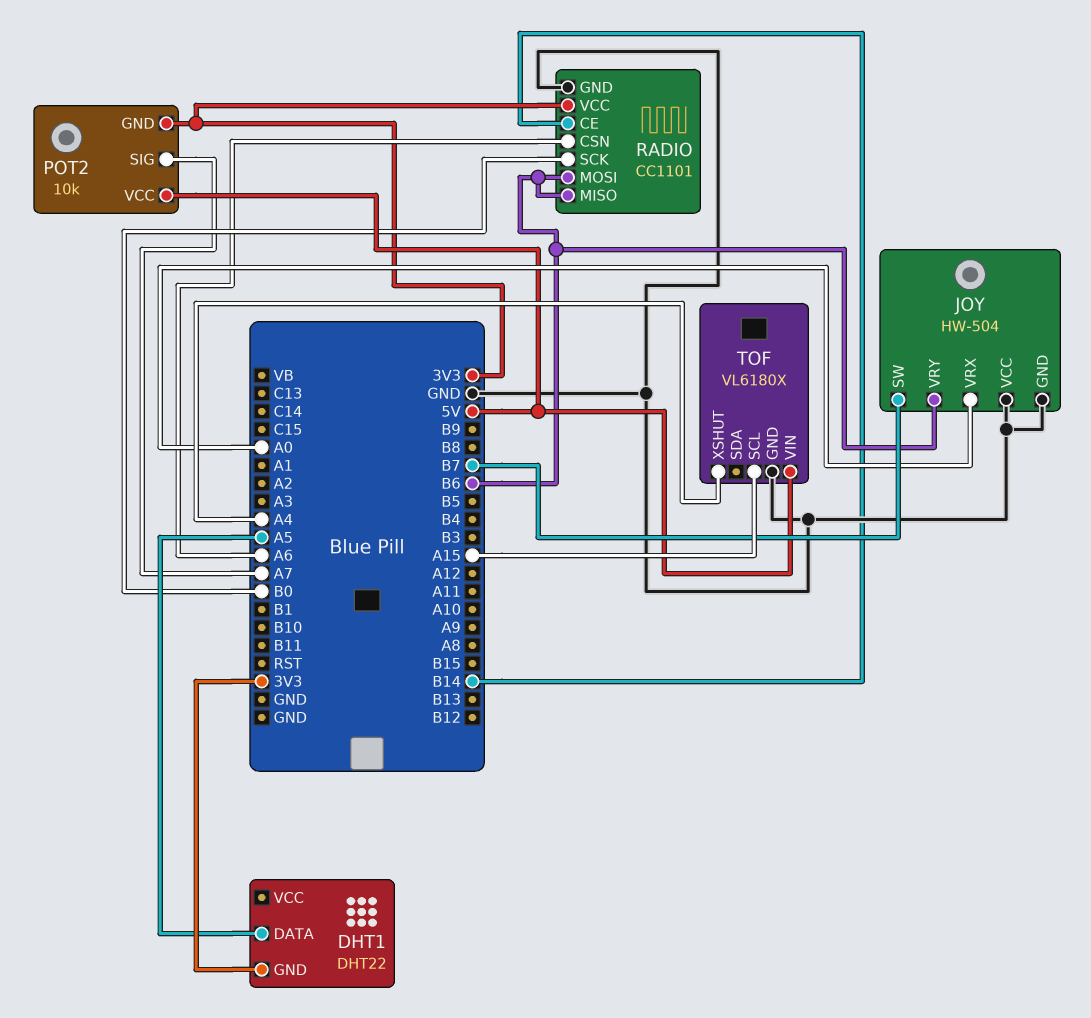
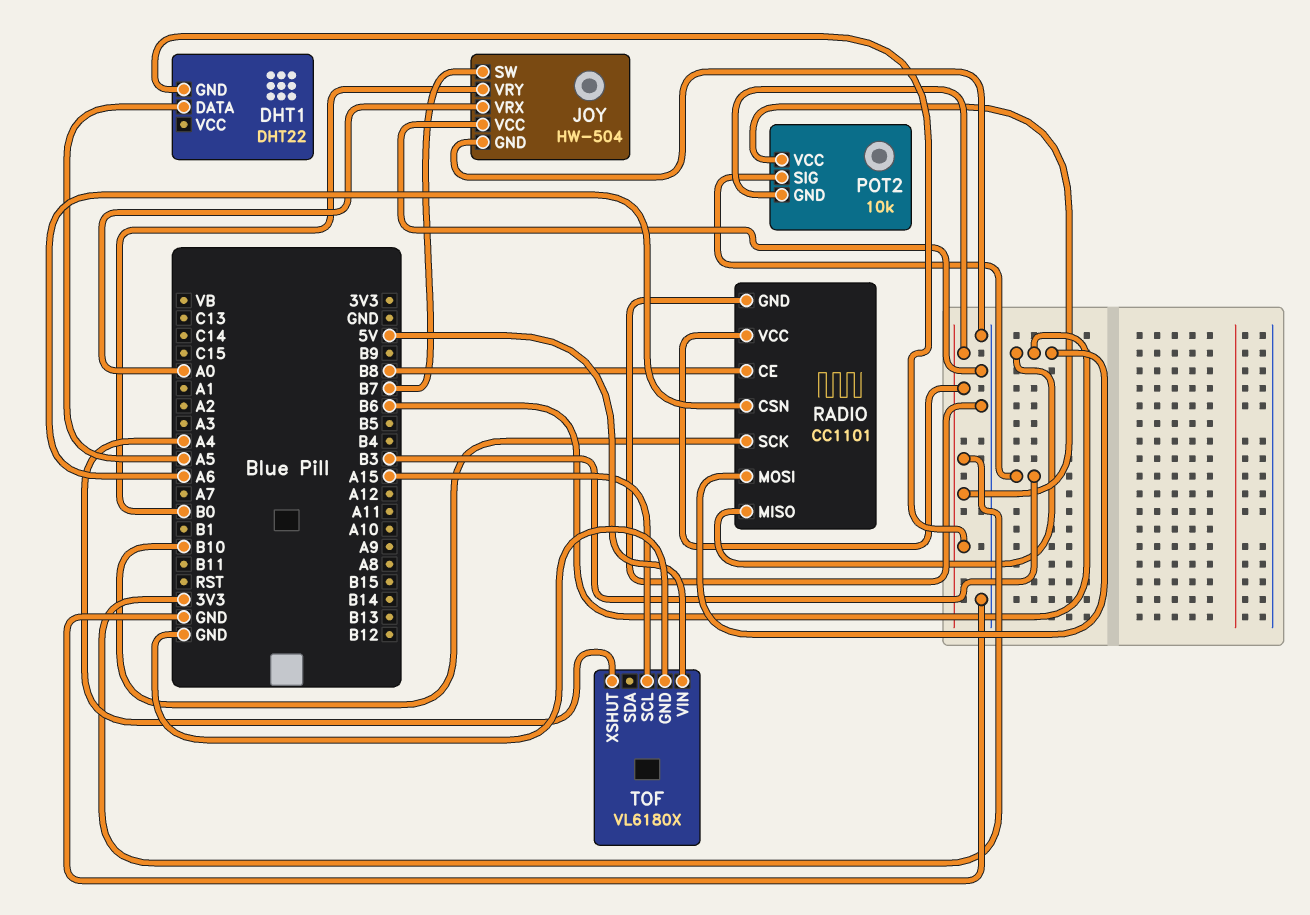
JOY pin VRY: B6 -> B0
POT2 pin SIG: A7 -> B3
POT2 pin VCC: 5V -> 3V3
RADIO pin CE: B14 -> B8
RADIO pin SCK: B0 -> B10

